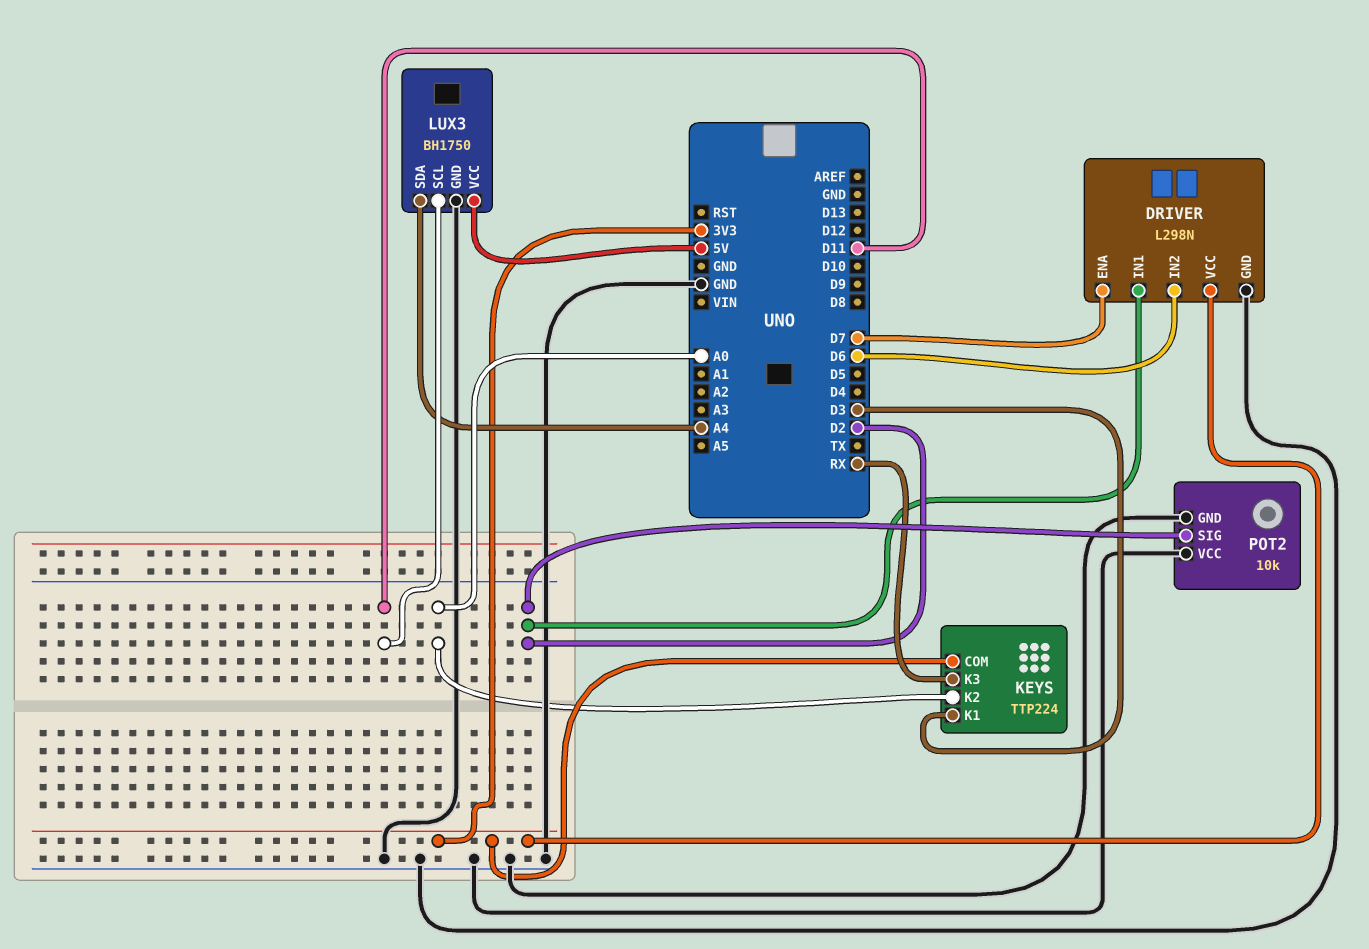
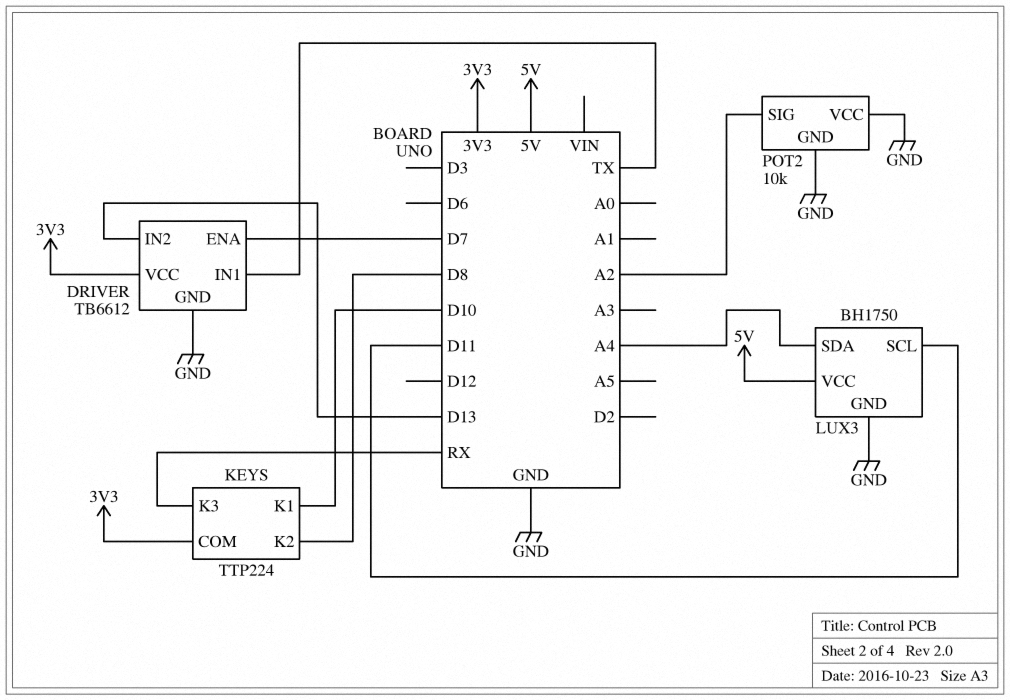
DRIVER: L298N -> TB6612
DRIVER pin IN1: D2 -> TX
DRIVER pin IN2: D6 -> D13
KEYS pin K1: D3 -> D10
KEYS pin K2: A0 -> D8
POT2 pin SIG: D2 -> A2

